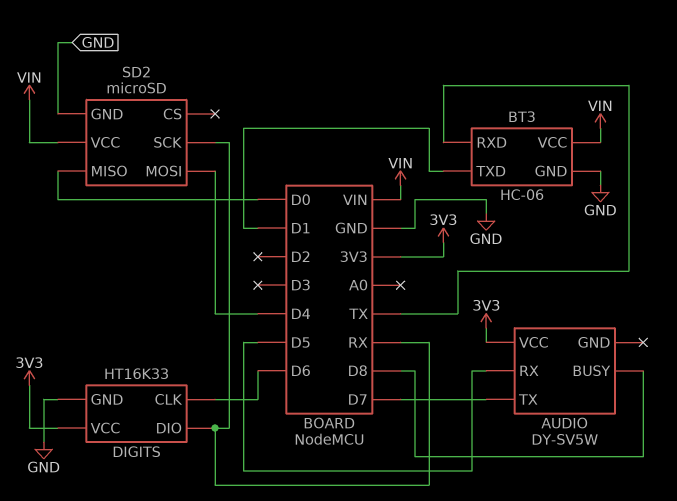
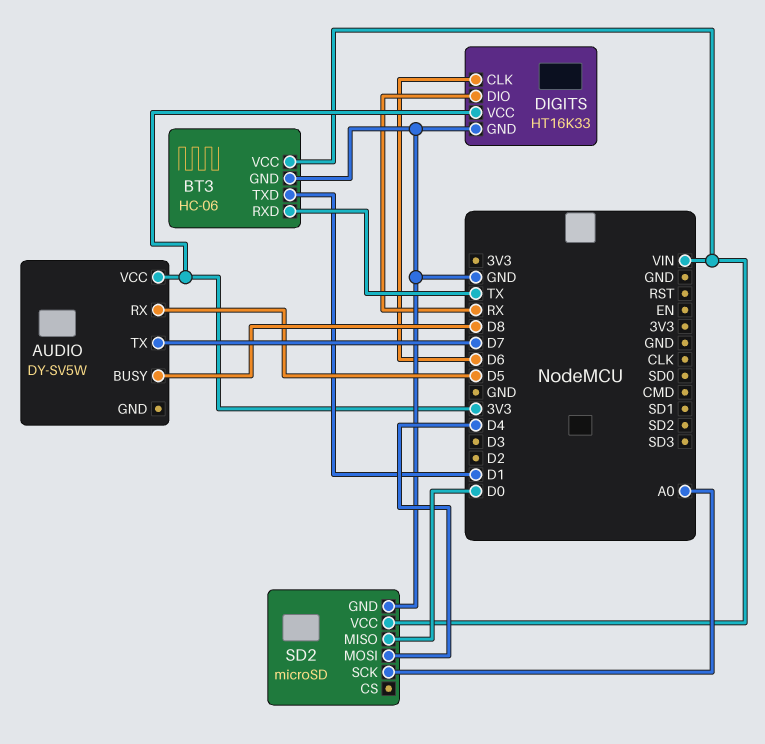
SD2 pin SCK: RX -> A0

